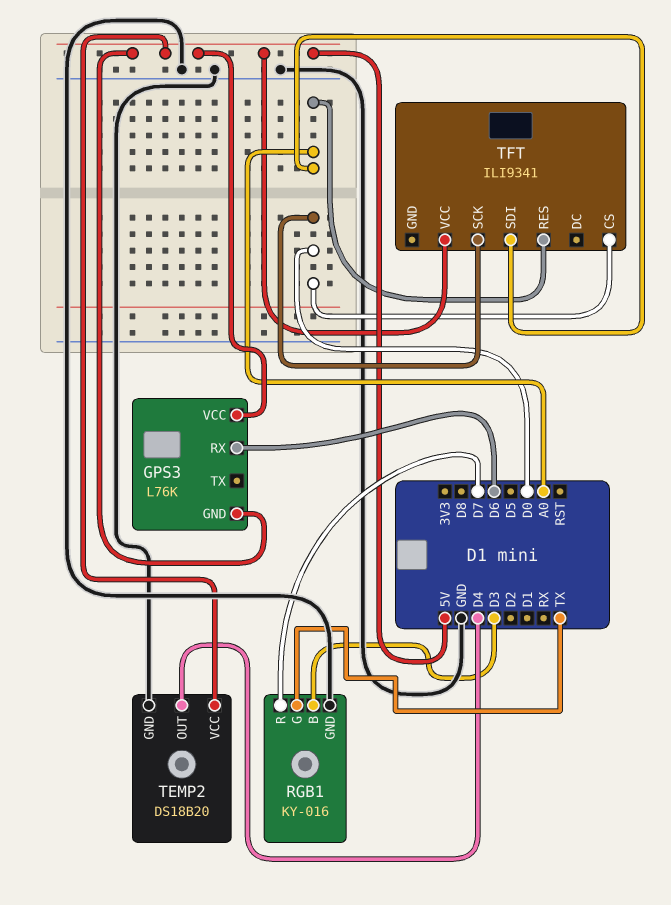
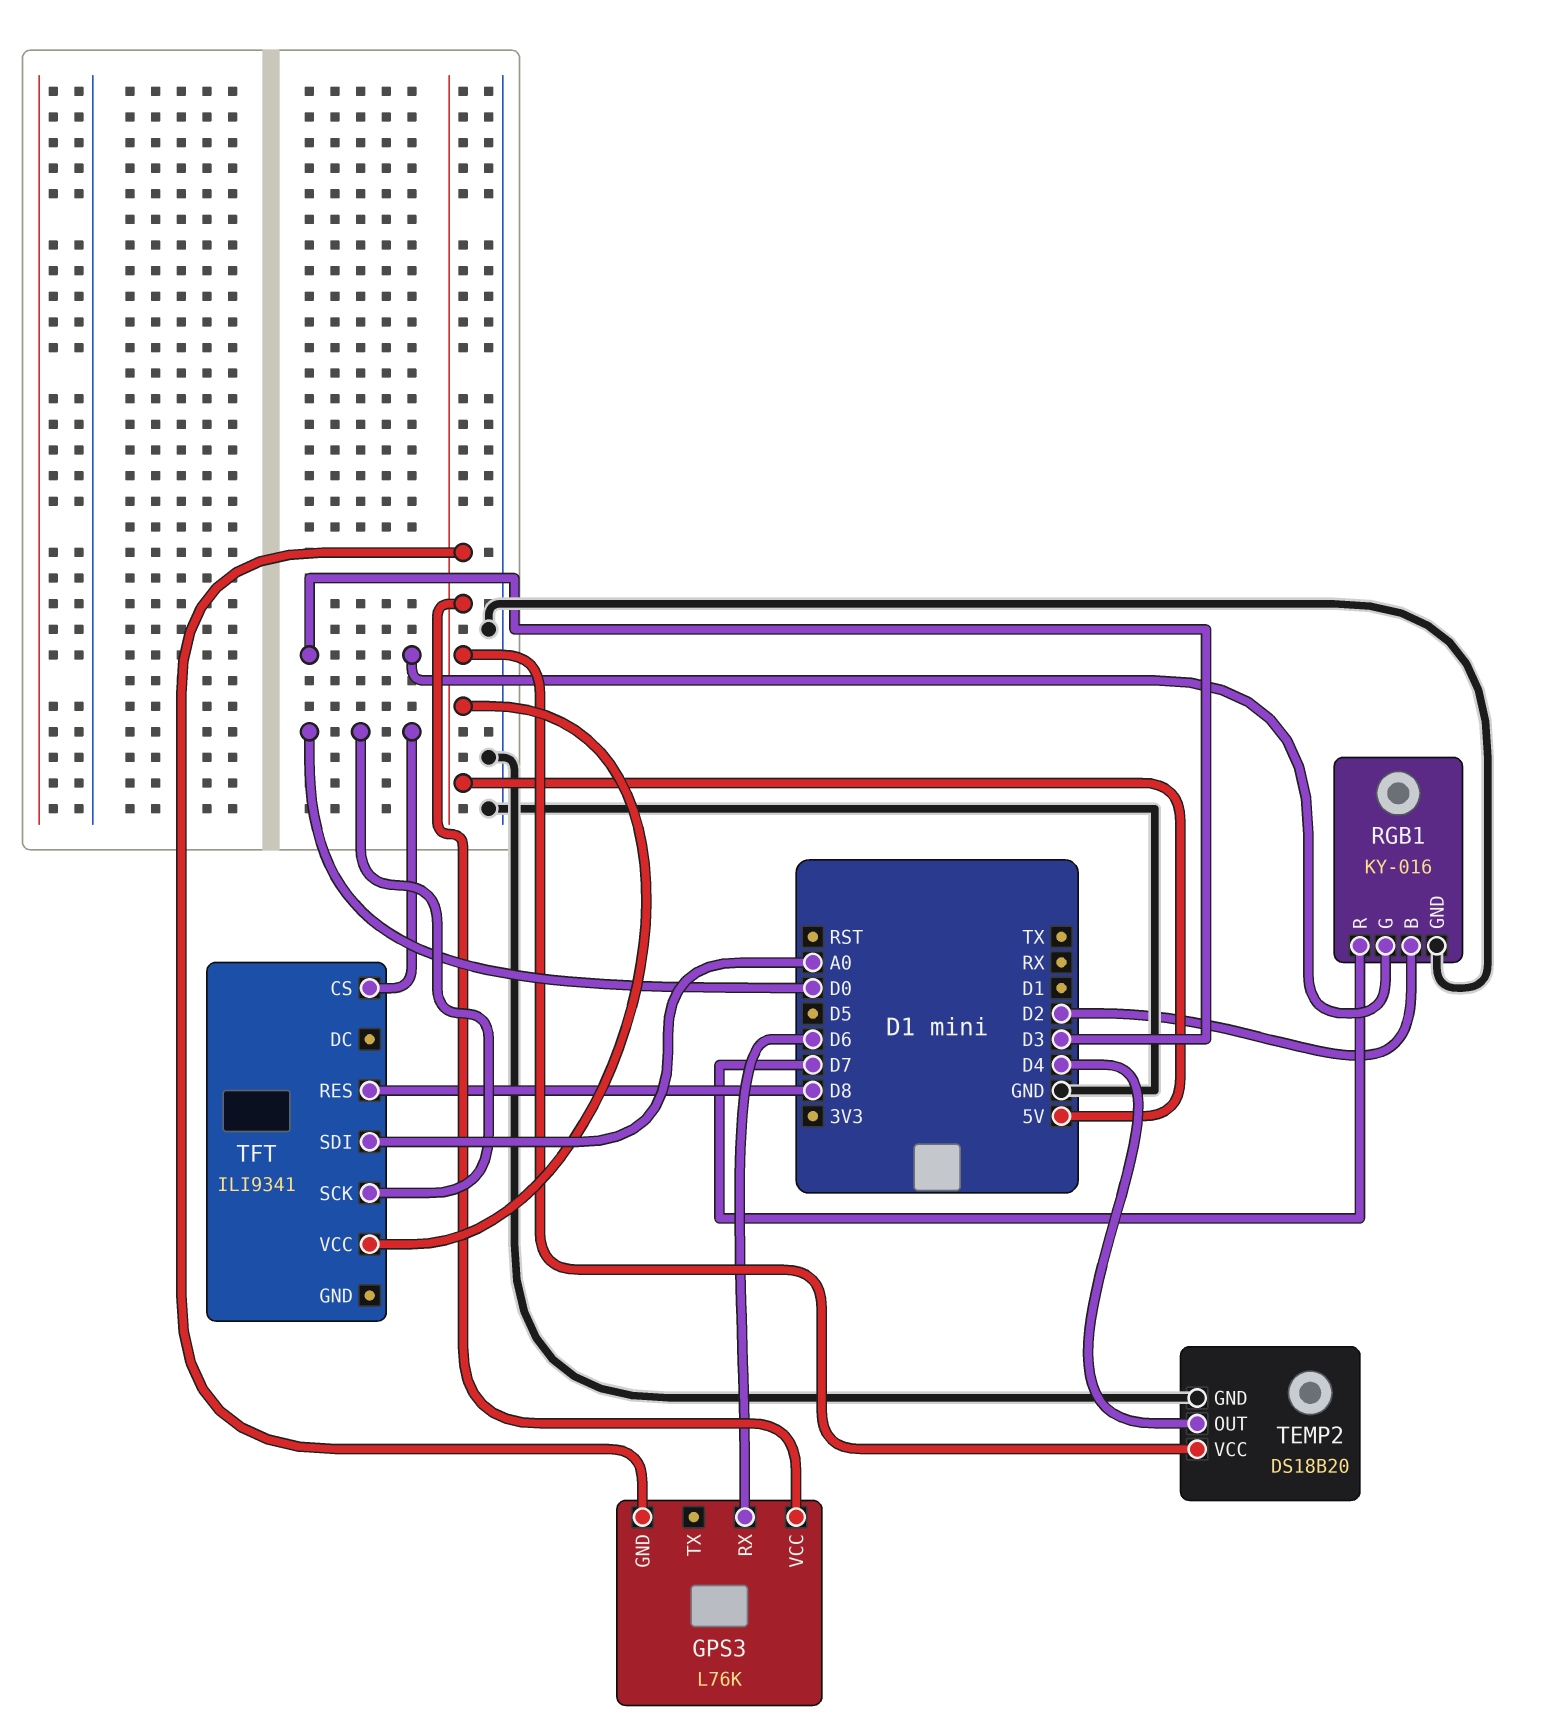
RGB1 pin B: D3 -> D2
RGB1 pin G: TX -> D3
TFT pin RES: A0 -> D8

